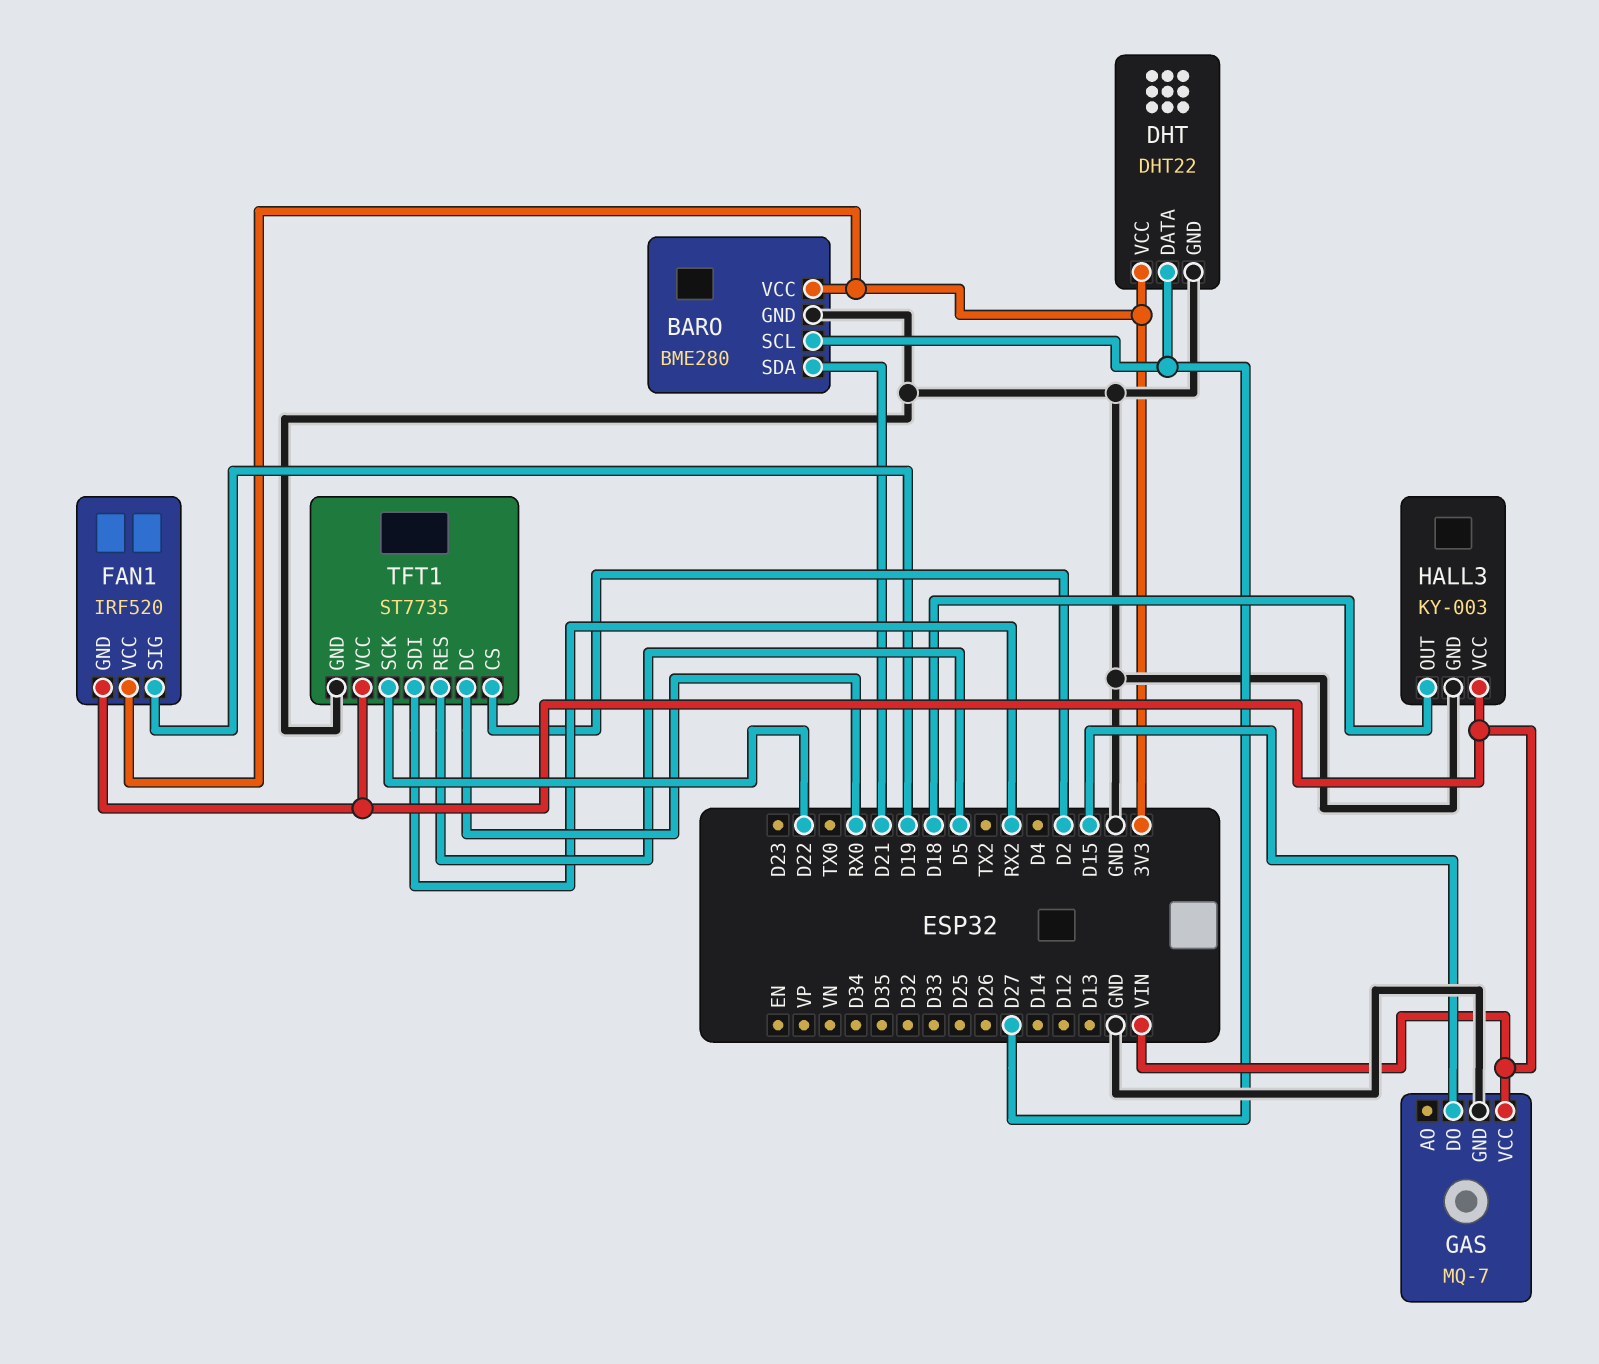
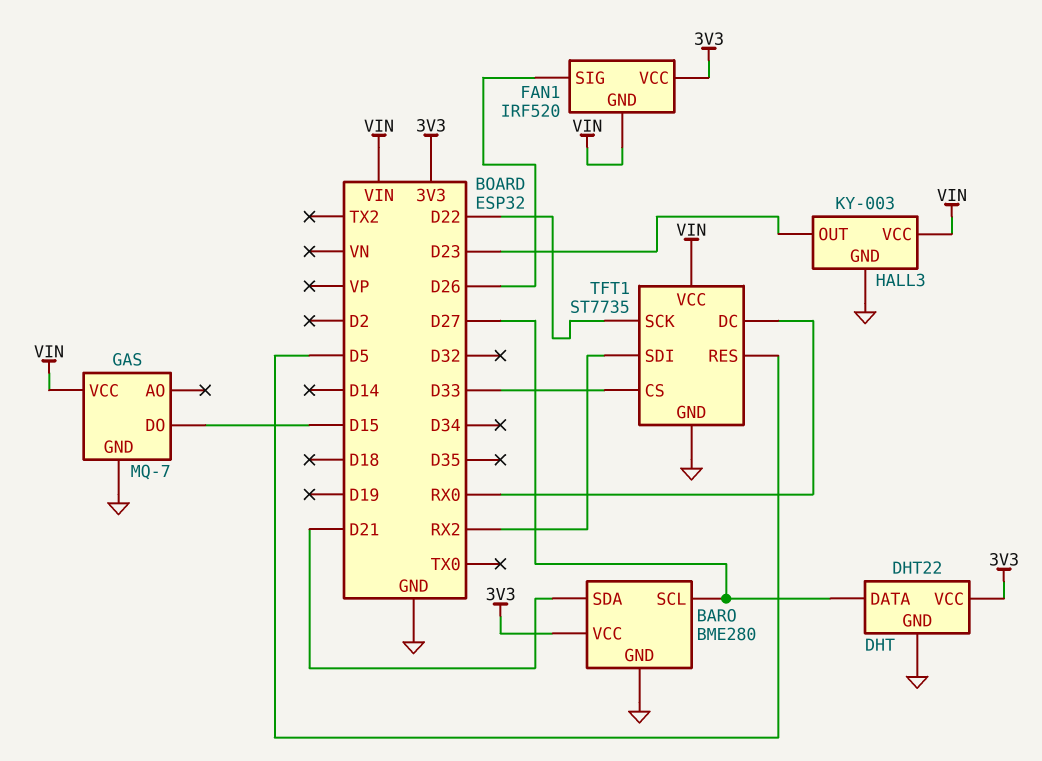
FAN1 pin SIG: D19 -> D26
HALL3 pin OUT: D18 -> D23
TFT1 pin CS: D2 -> D33

